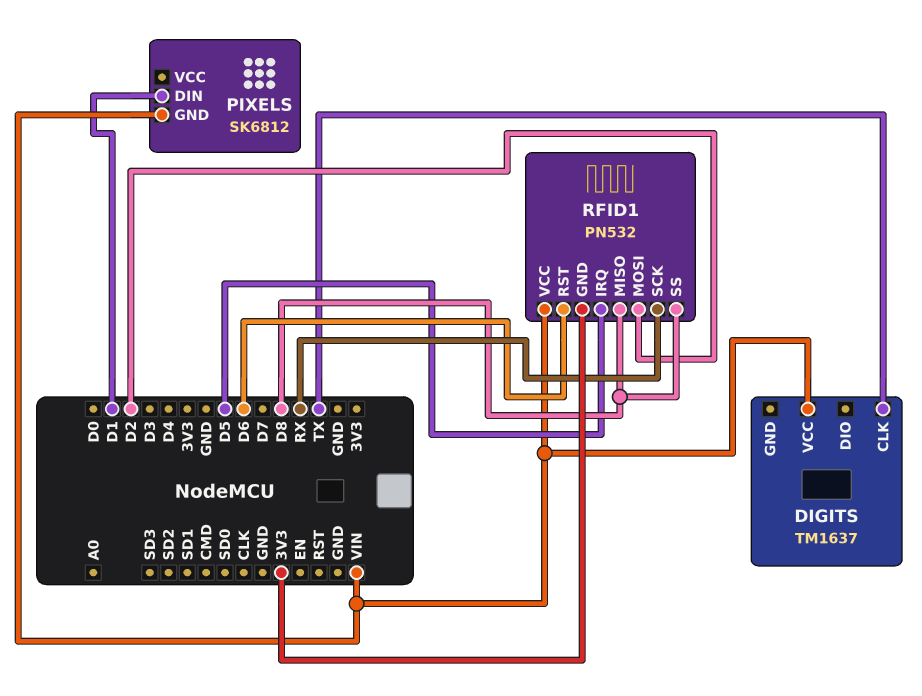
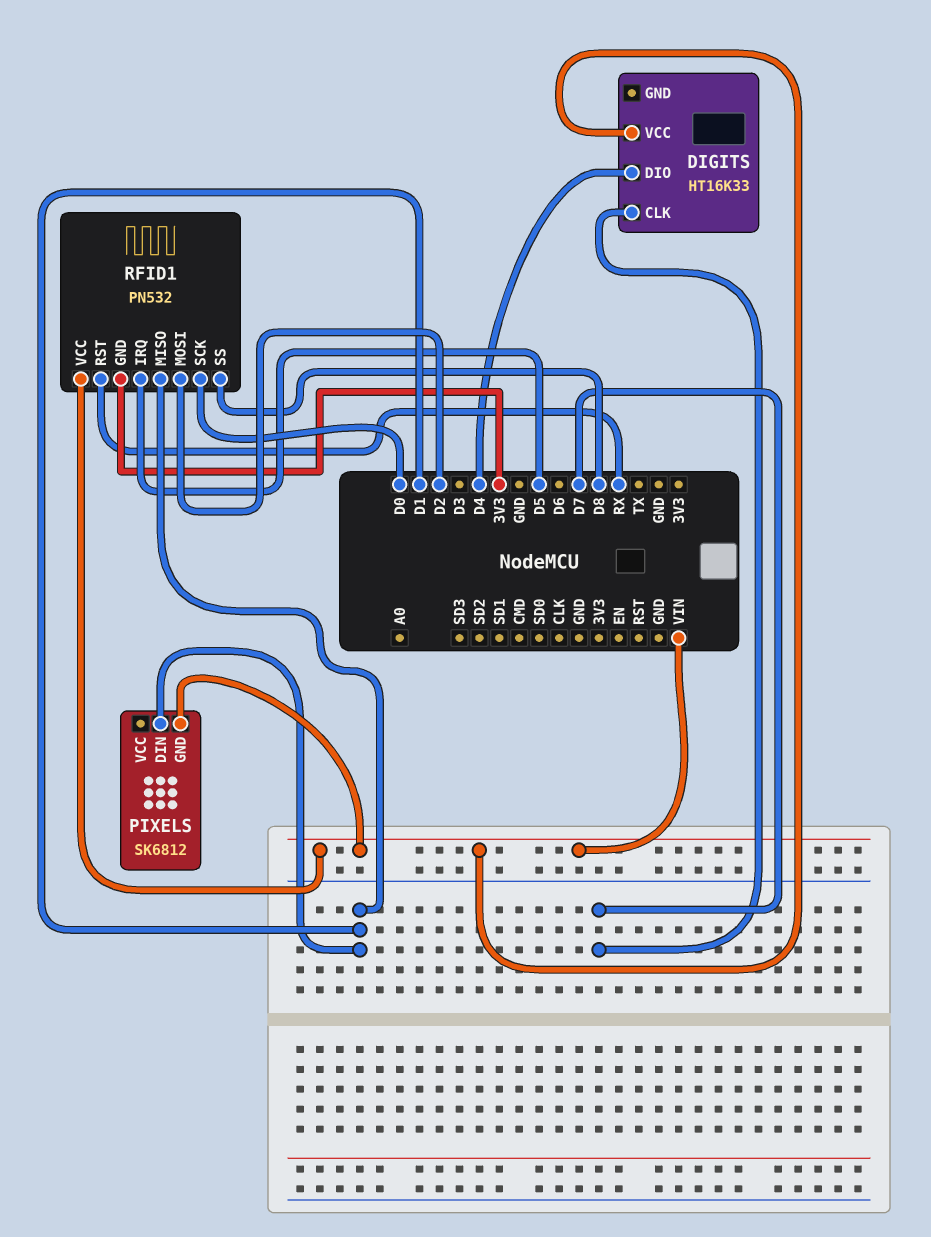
DIGITS: TM1637 -> HT16K33
DIGITS pin CLK: TX -> D7
DIGITS pin DIO: none -> D4
RFID1 pin MISO: D8 -> D1
RFID1 pin RST: D6 -> RX
RFID1 pin SCK: RX -> D0

